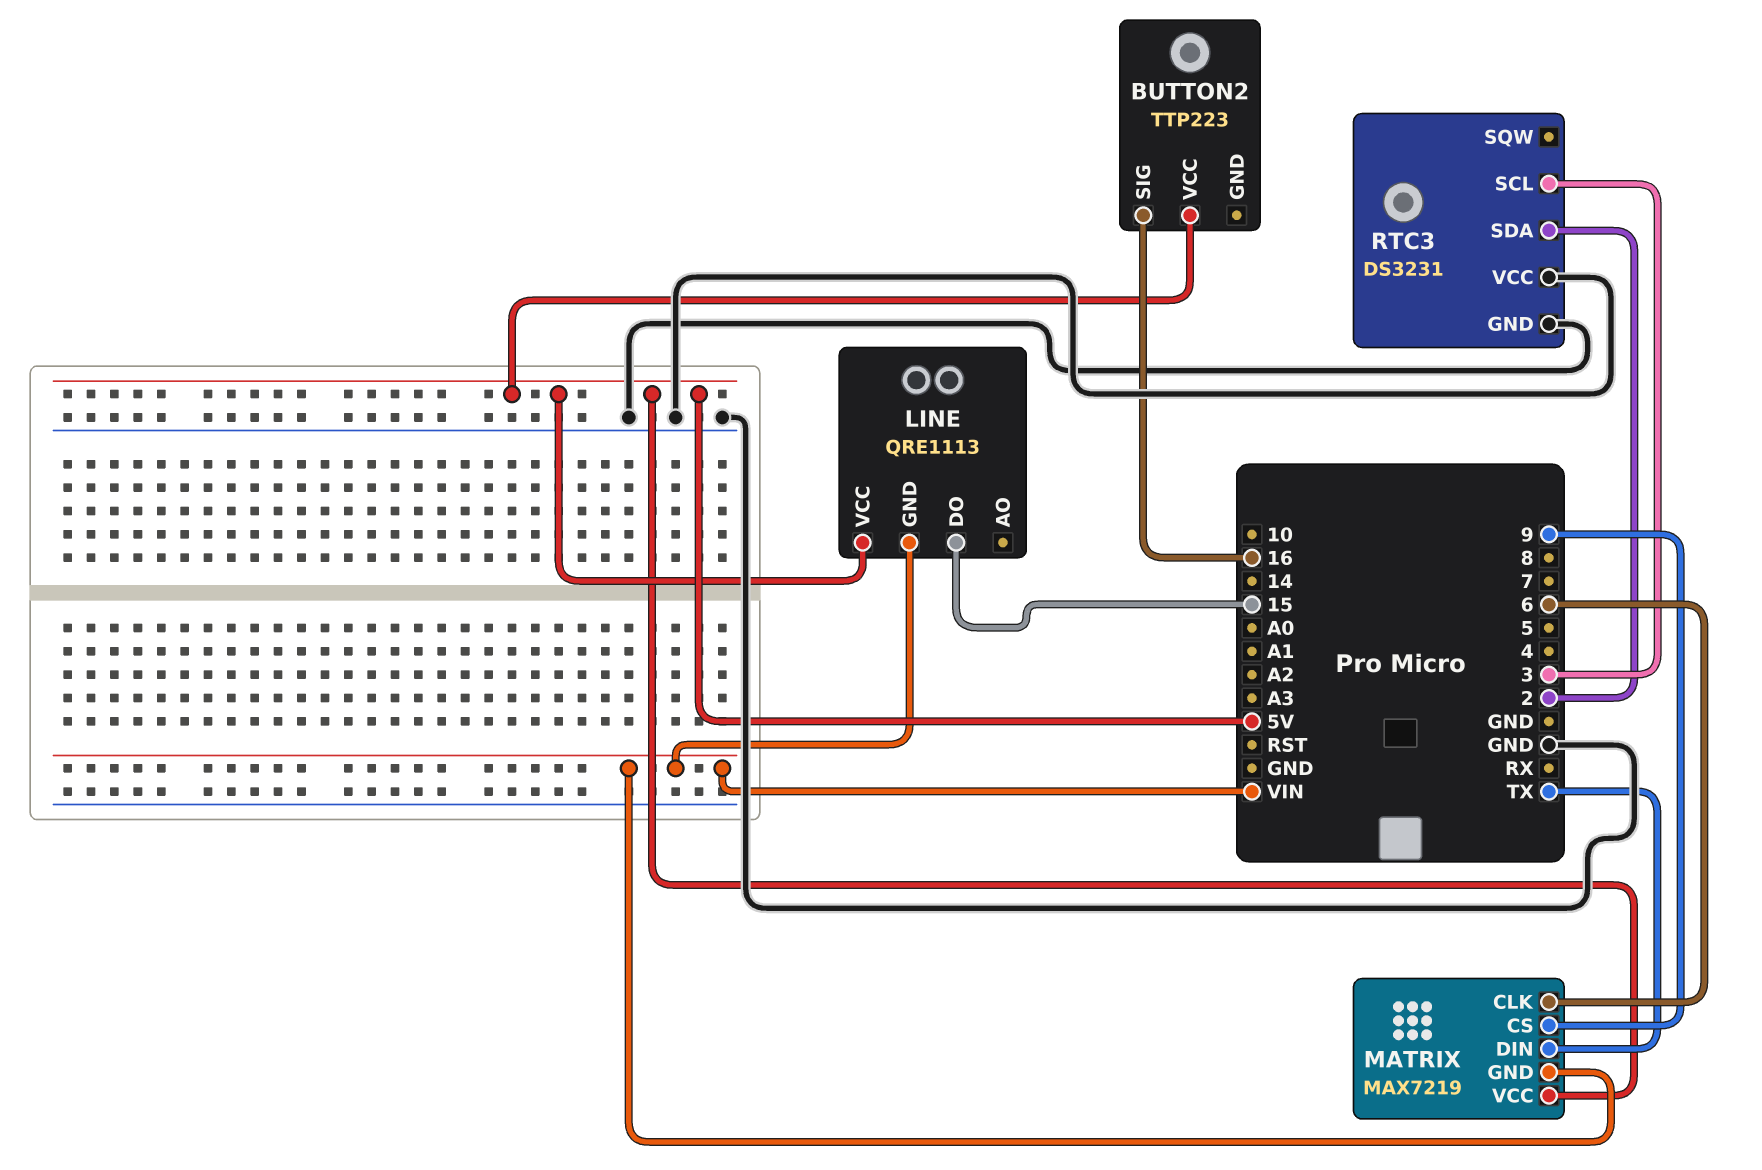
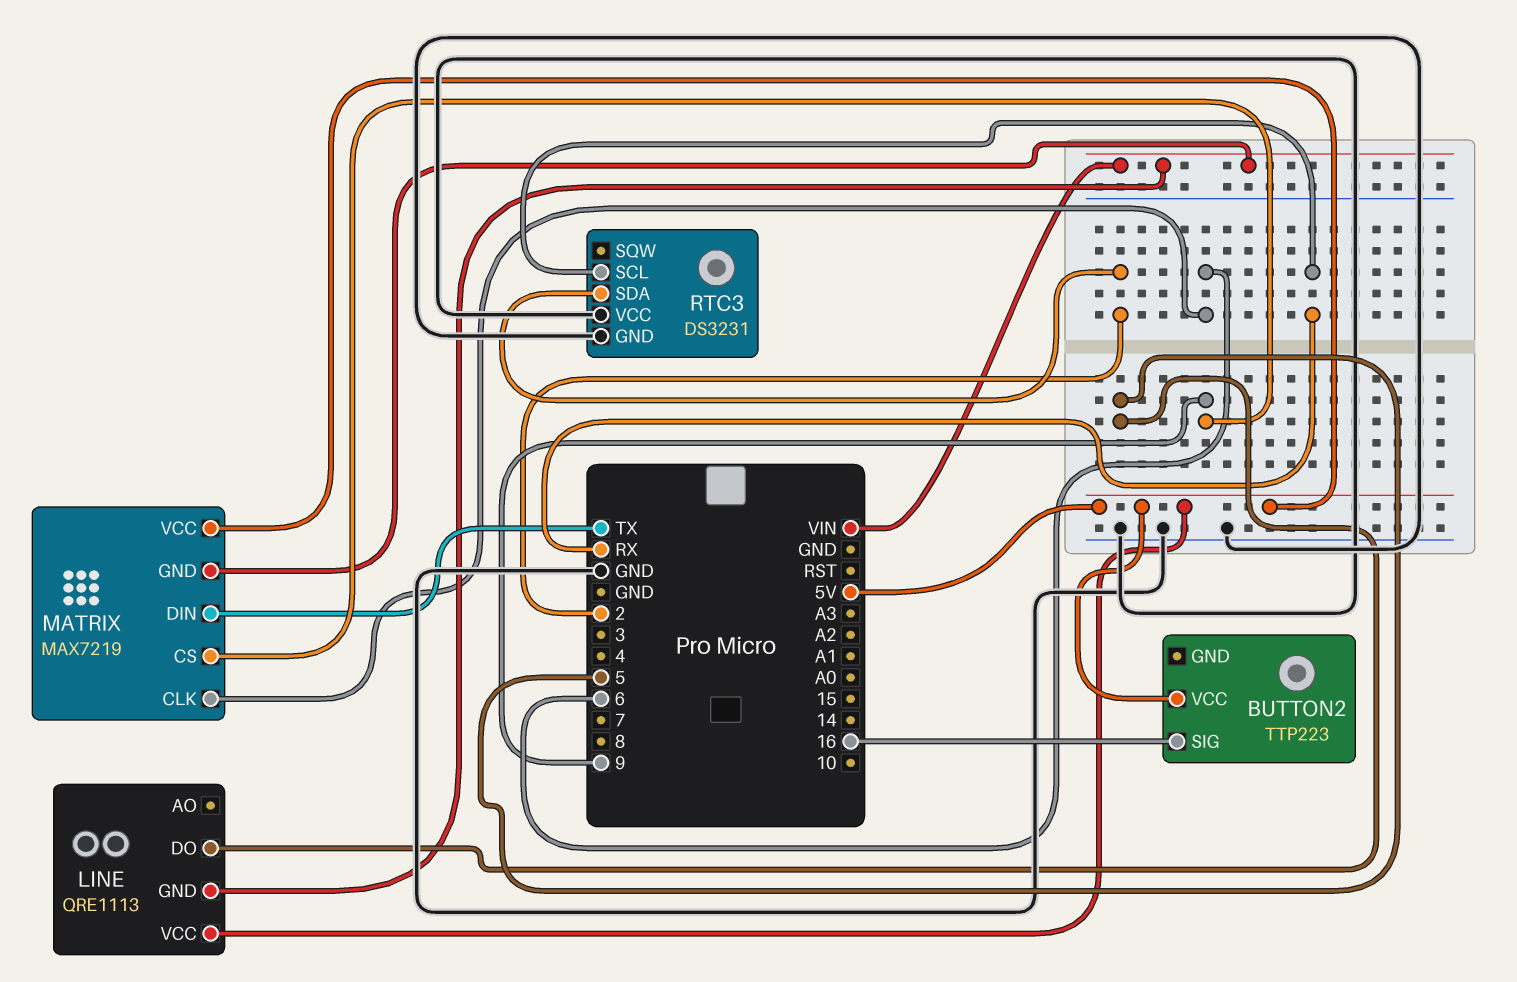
LINE pin DO: 15 -> 5
RTC3 pin SCL: 3 -> RX

